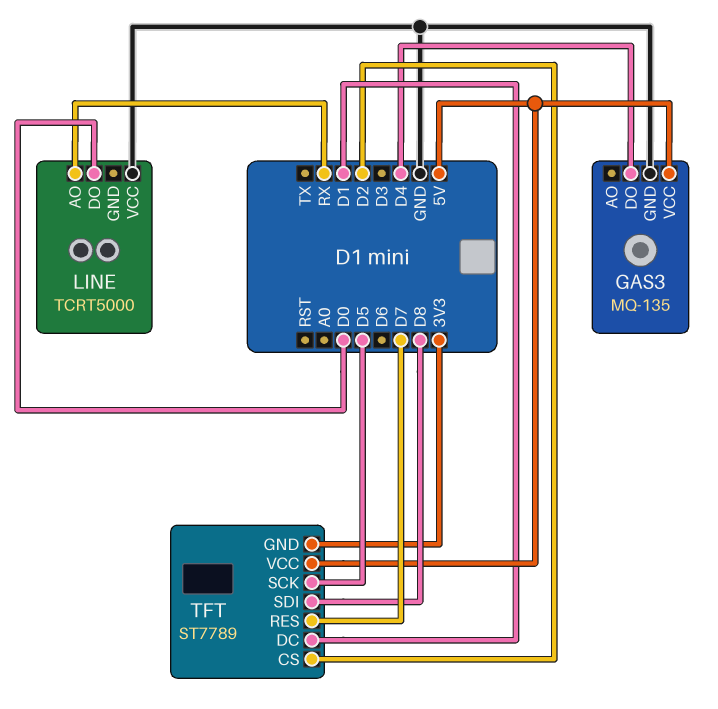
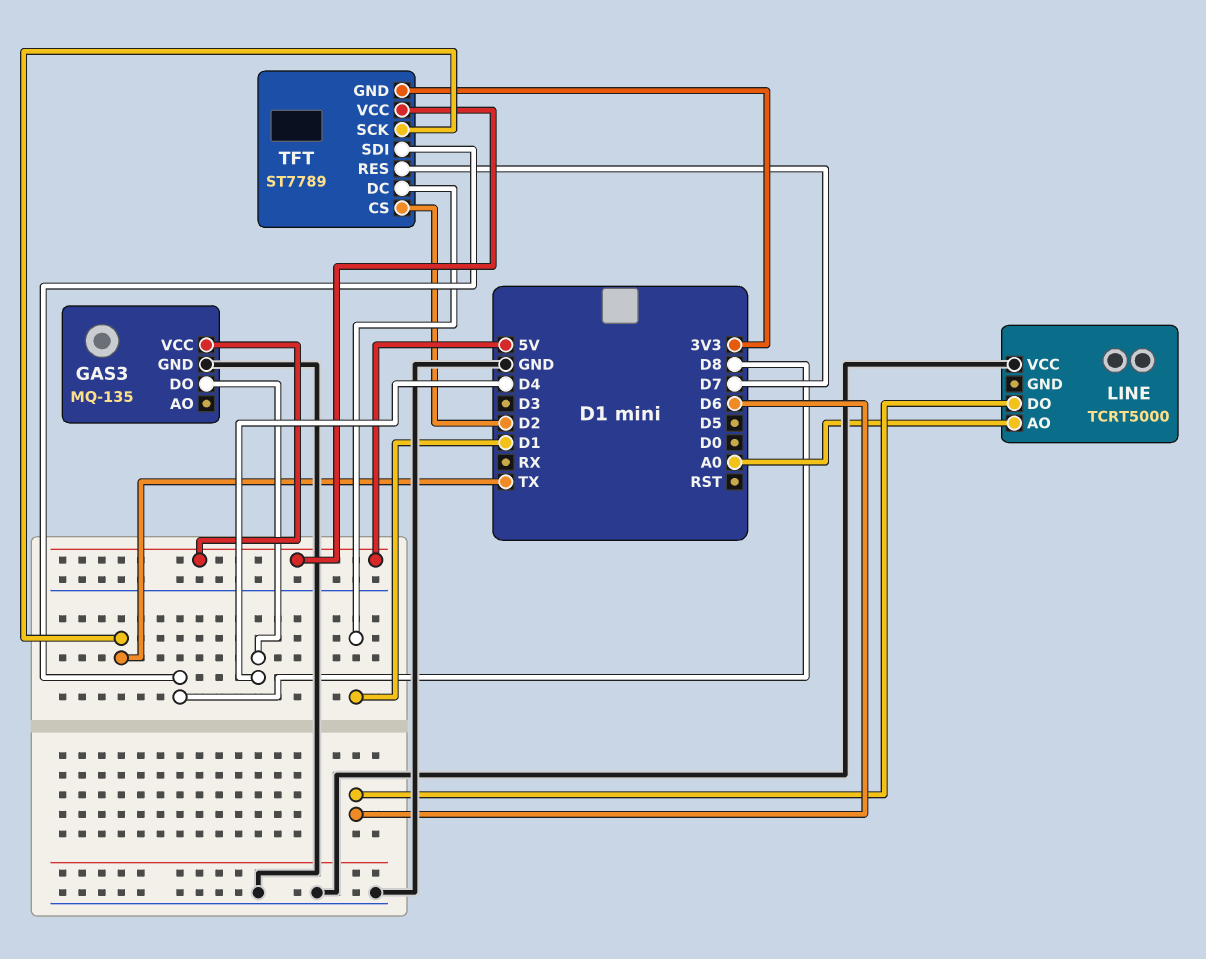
LINE pin AO: RX -> A0
LINE pin DO: D0 -> D6
TFT pin SCK: D5 -> TX

